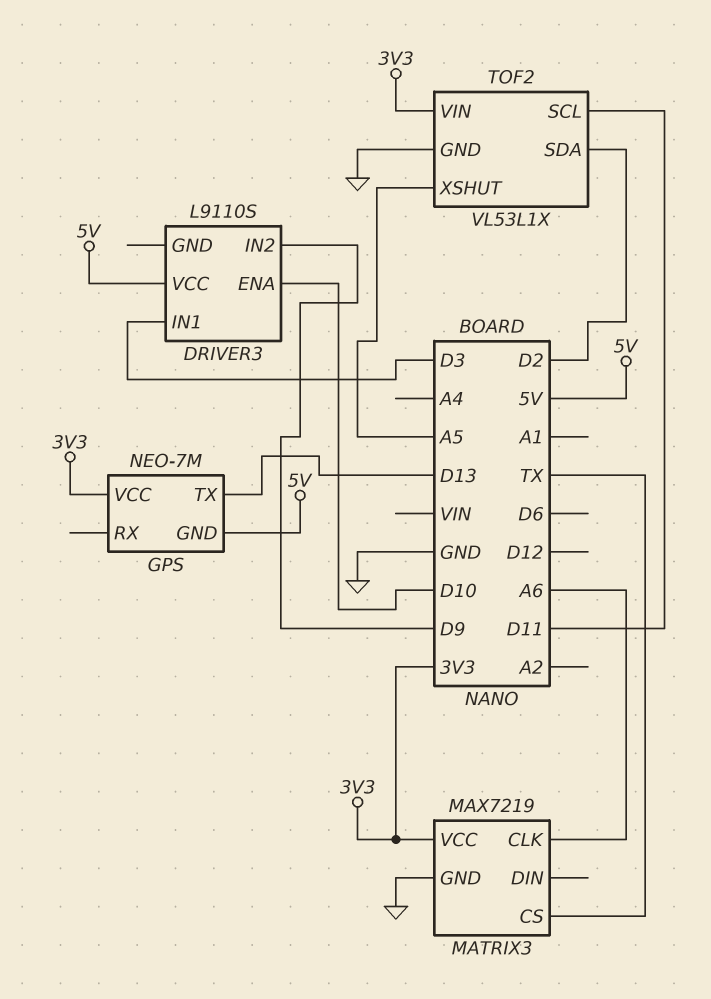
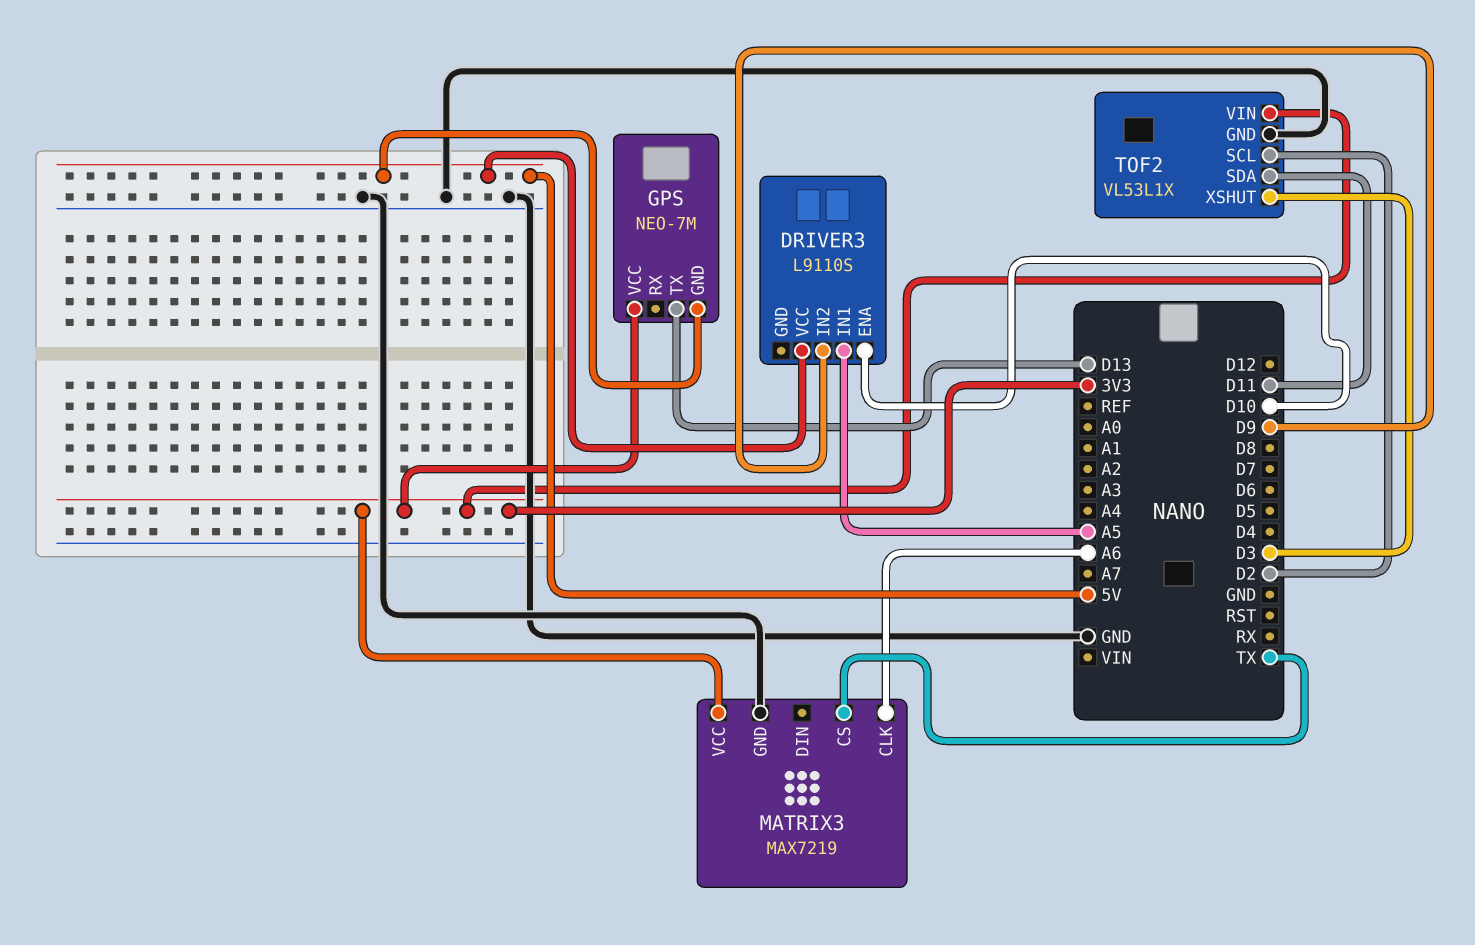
DRIVER3 pin IN1: D3 -> A5
TOF2 pin SCL: D11 -> D2
TOF2 pin SDA: D2 -> D11
TOF2 pin XSHUT: A5 -> D3

